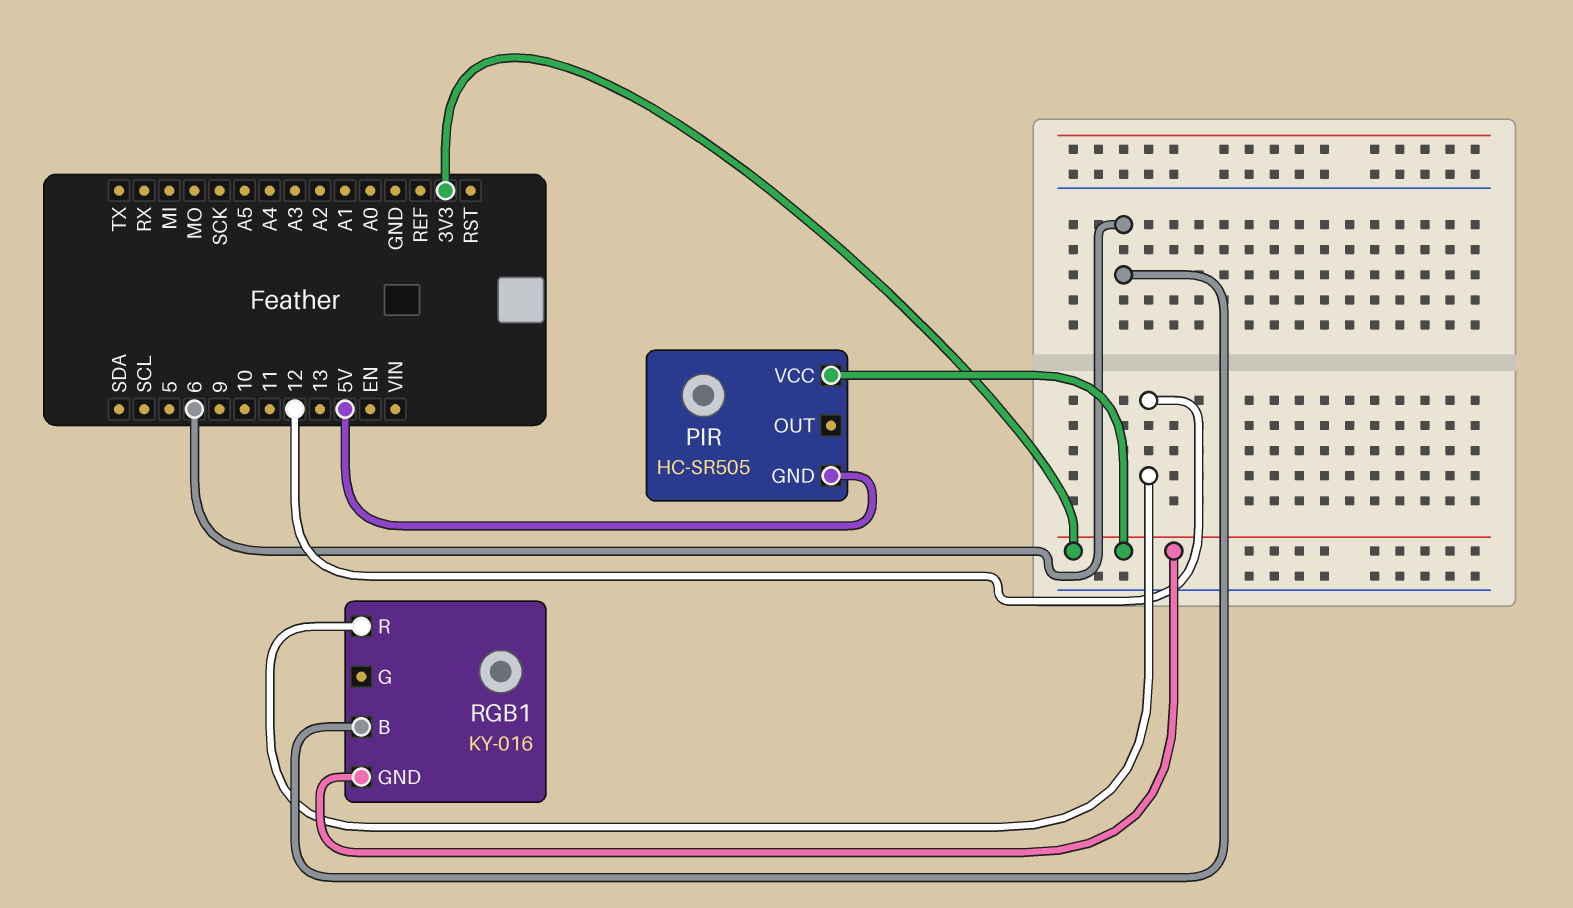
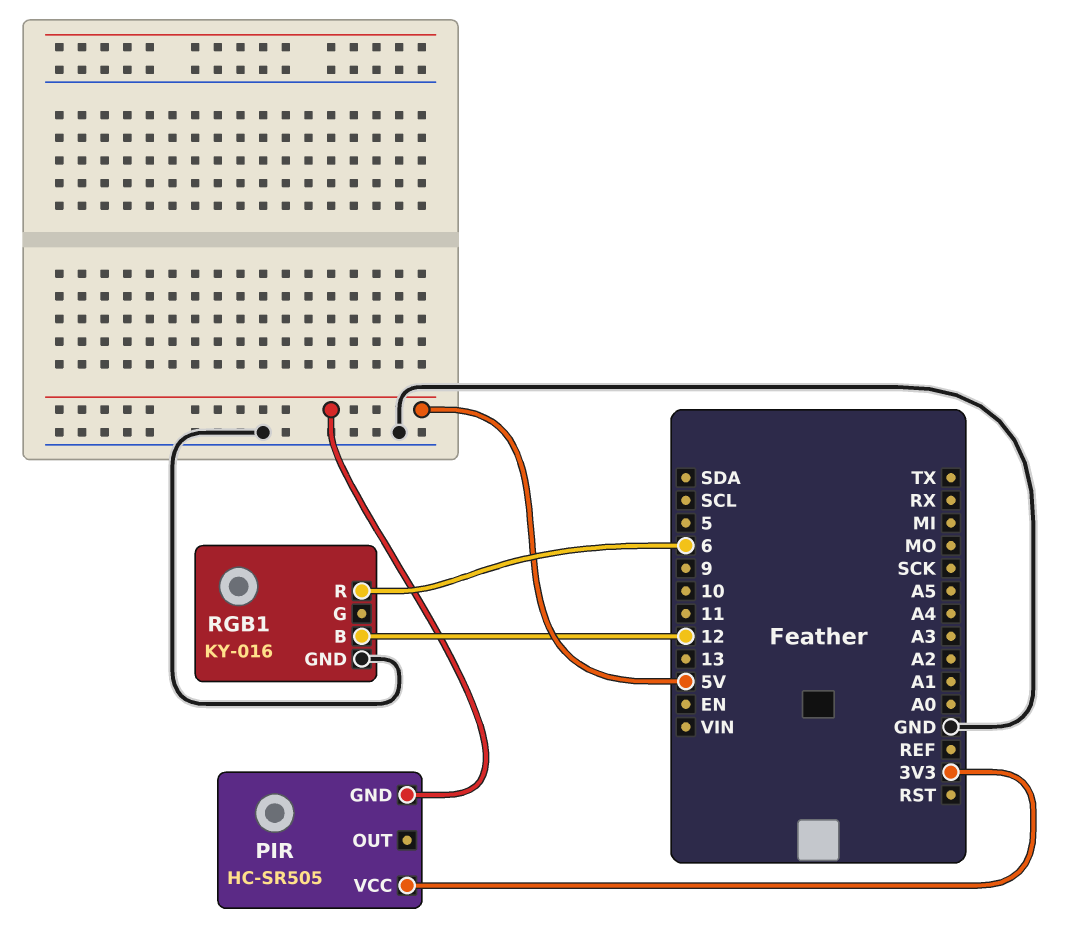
RGB1 pin B: 6 -> 12
RGB1 pin GND: 3V3 -> GND
RGB1 pin R: 12 -> 6

